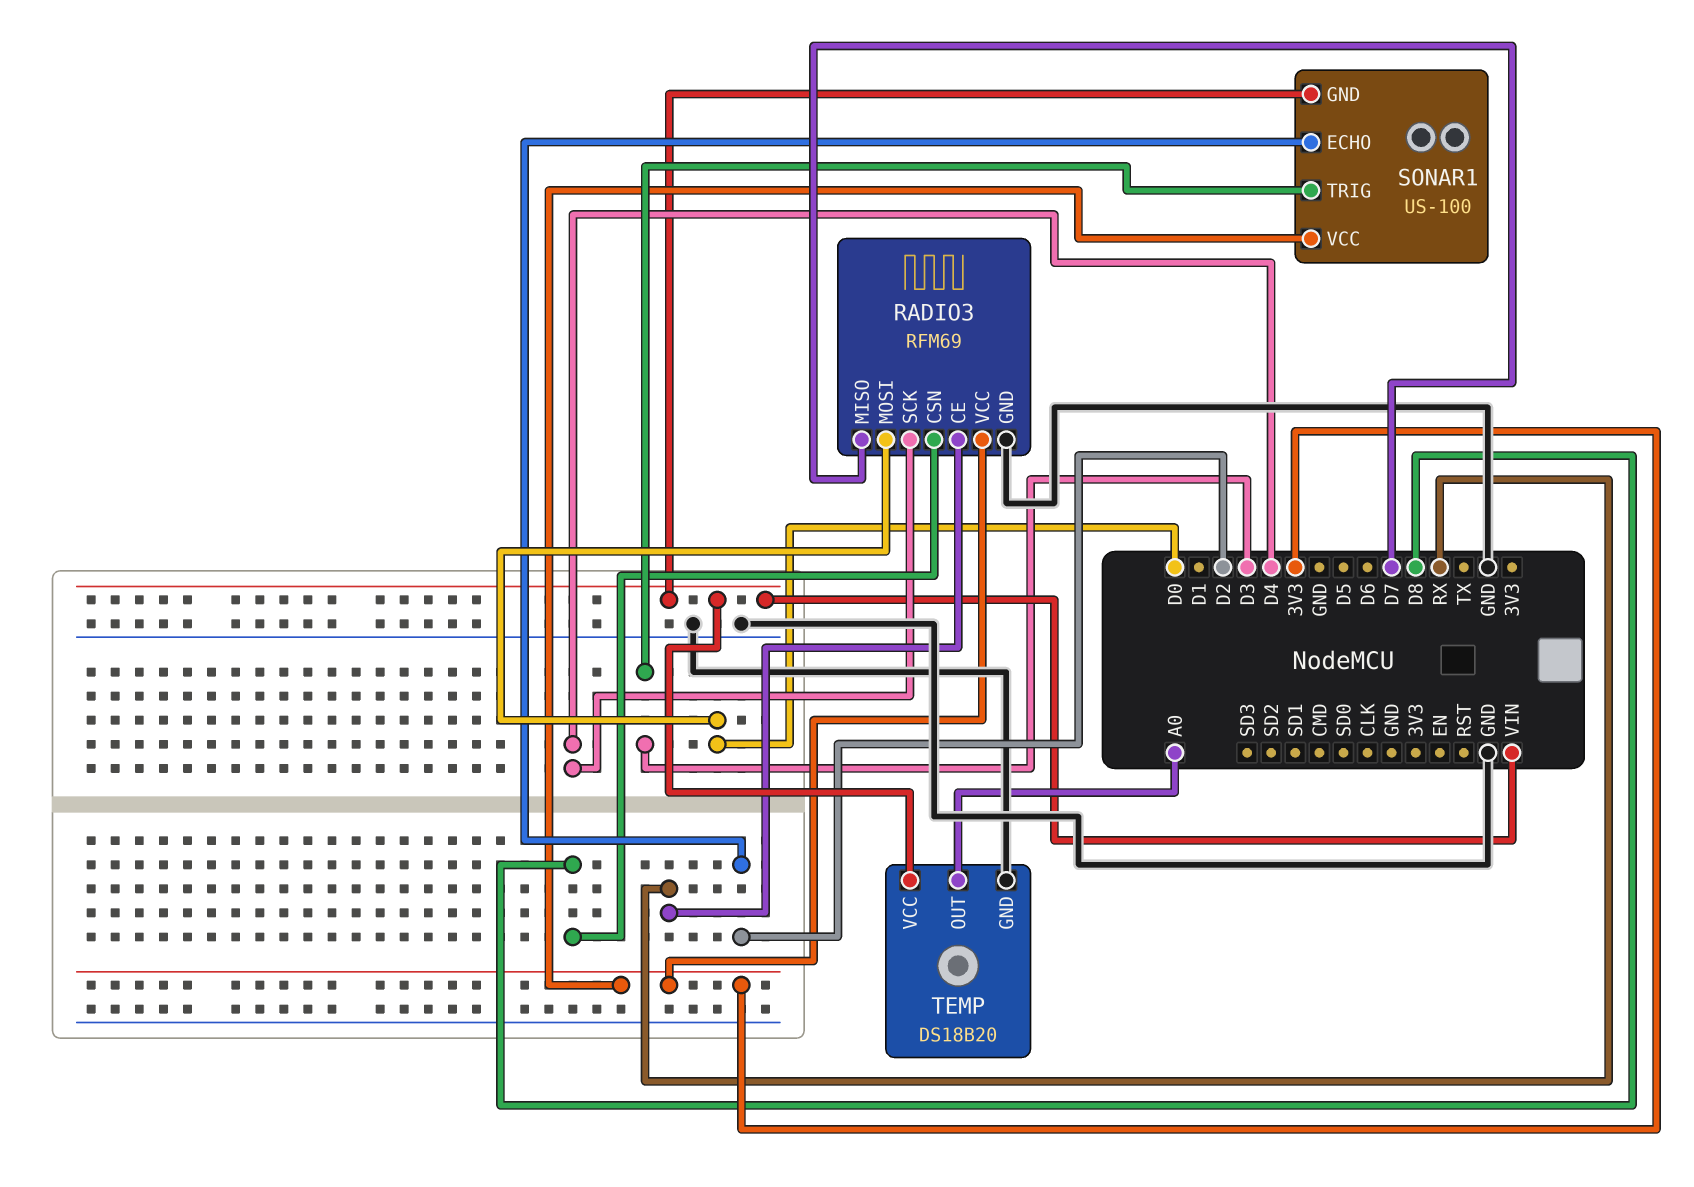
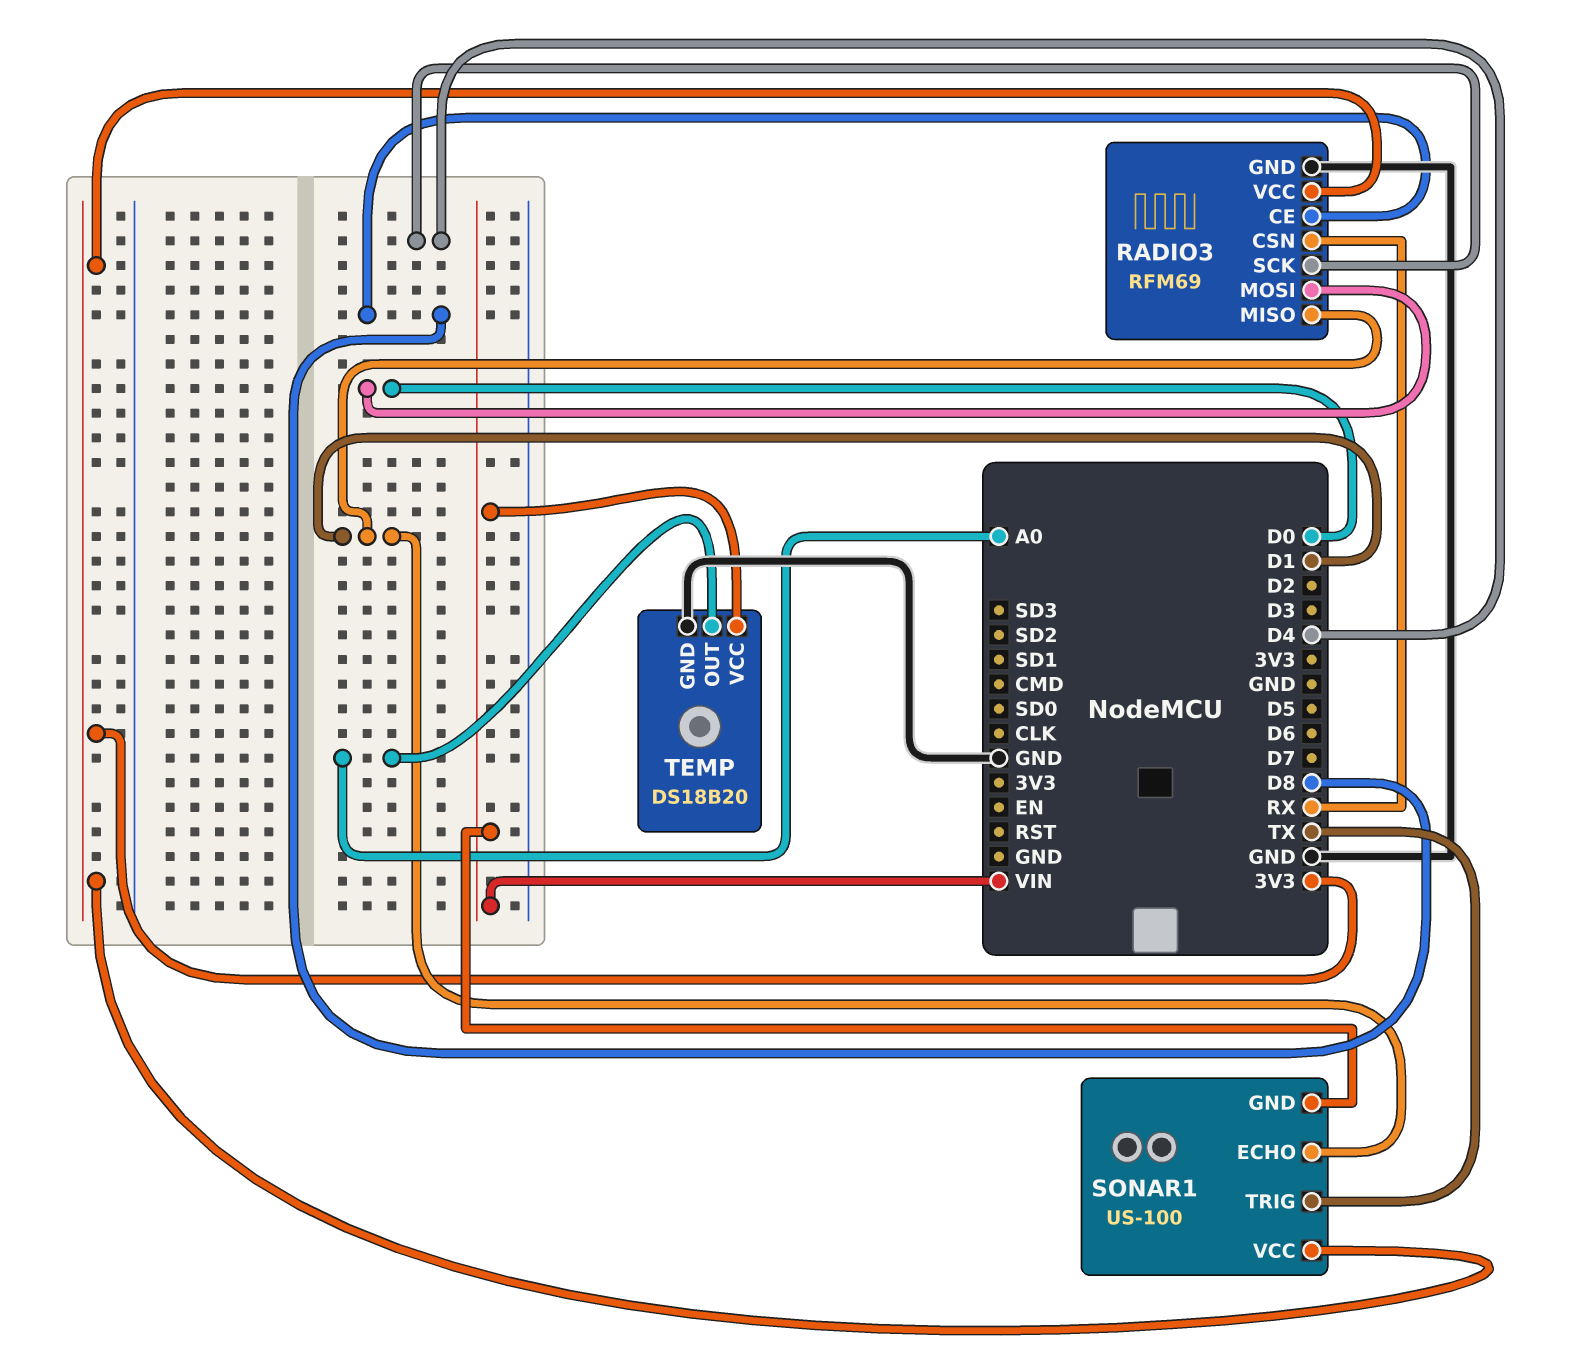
RADIO3 pin CE: RX -> D8
RADIO3 pin CSN: D8 -> RX
RADIO3 pin MISO: D7 -> D1
SONAR1 pin ECHO: D2 -> D1
SONAR1 pin TRIG: D3 -> TX

